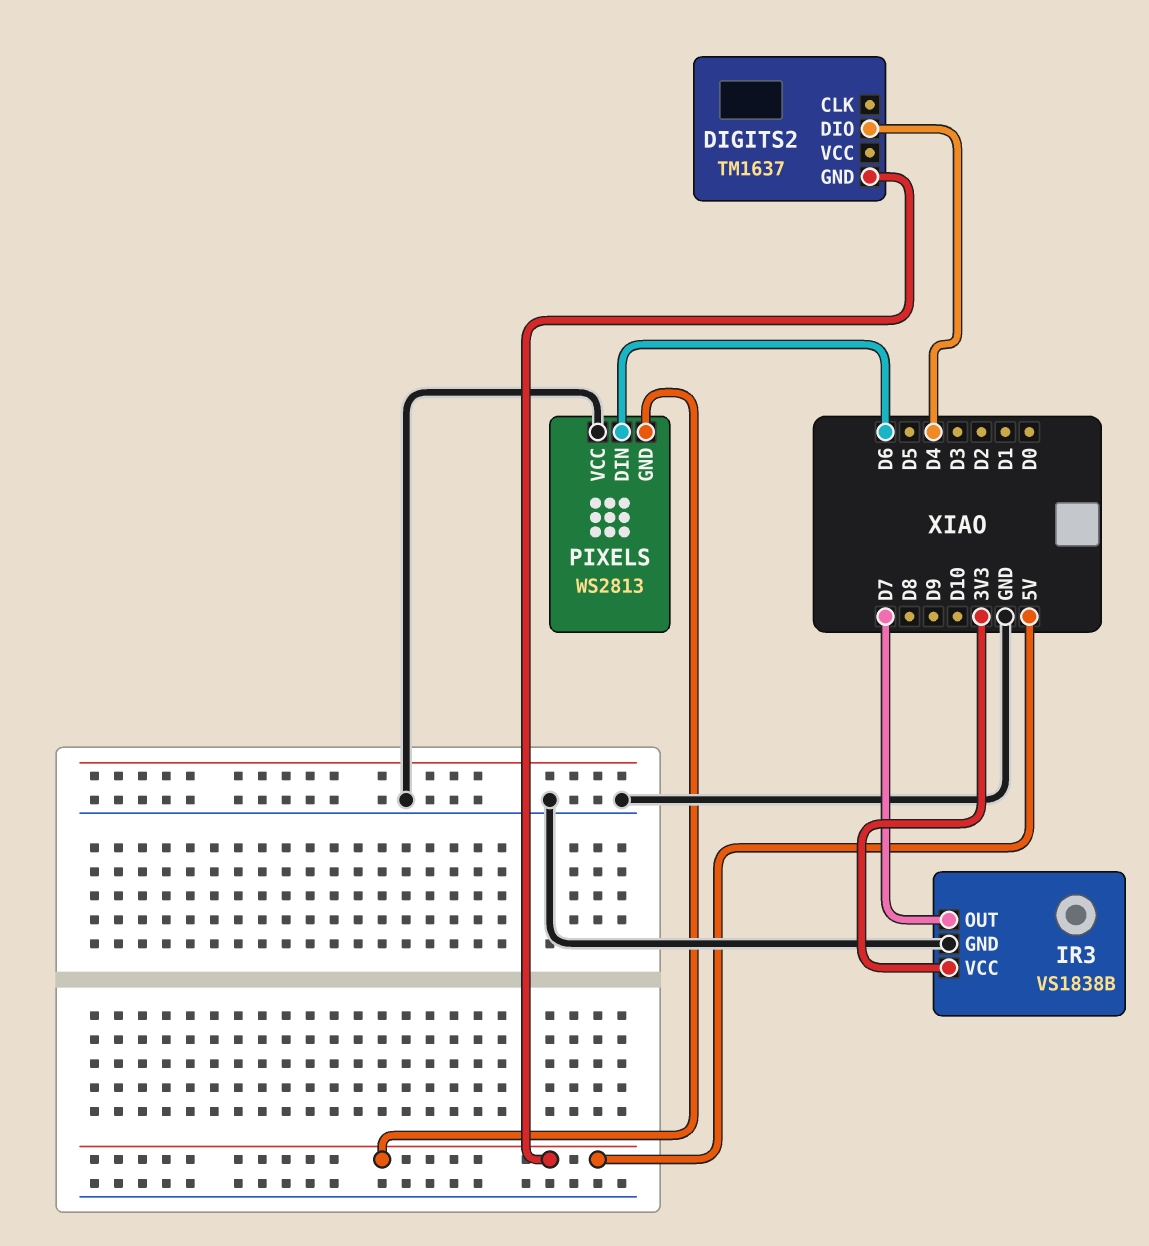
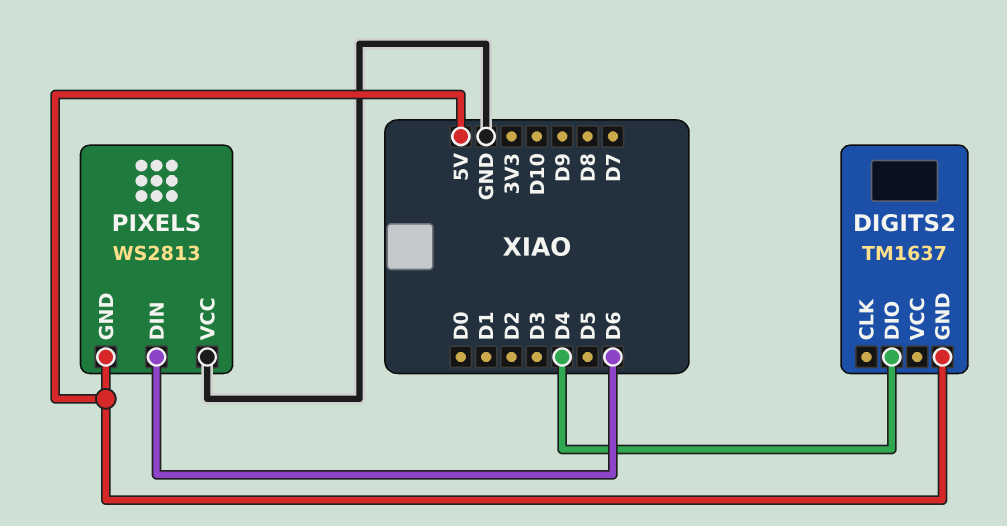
IR3: VS1838B -> none
IR3 pin GND: GND -> none
IR3 pin OUT: D7 -> none
IR3 pin VCC: 3V3 -> none

